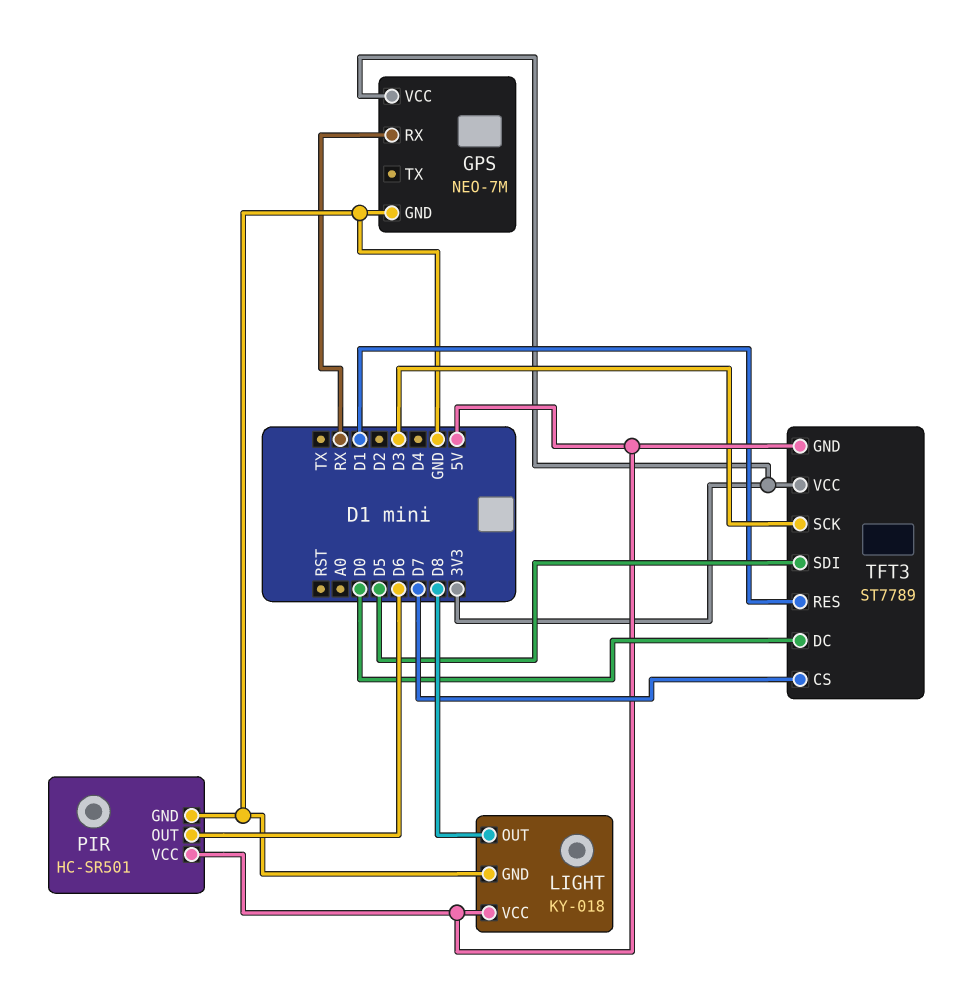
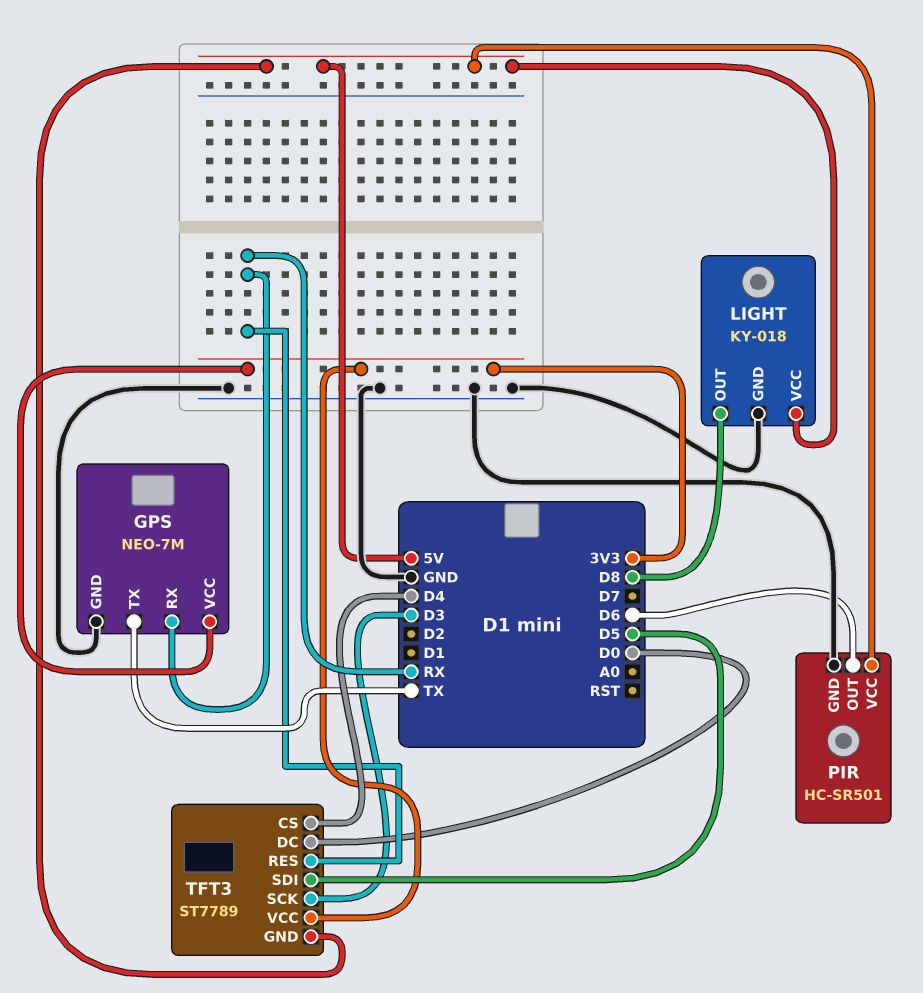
GPS pin TX: none -> TX
TFT3 pin CS: D7 -> D4
TFT3 pin RES: D1 -> RX

